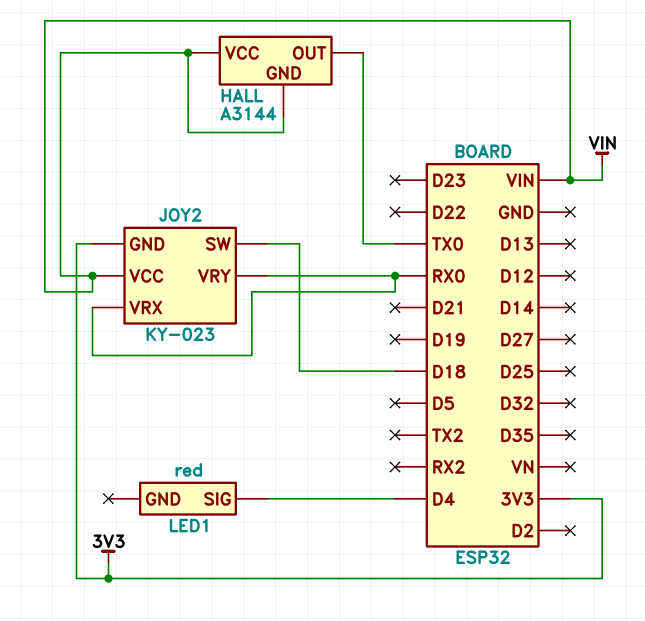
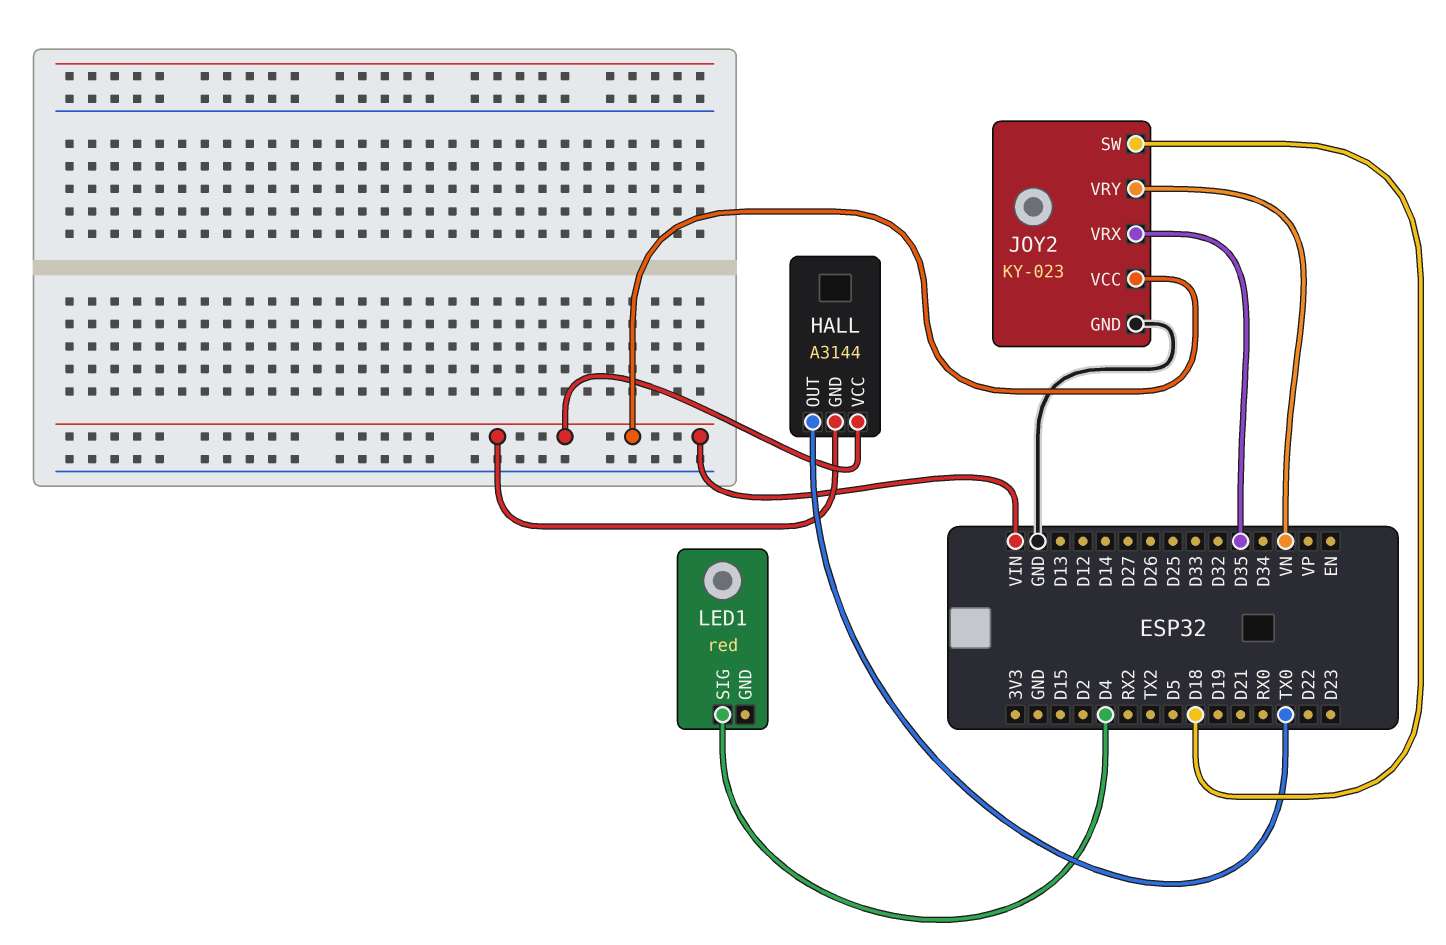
JOY2 pin GND: 3V3 -> GND
JOY2 pin VRX: RX0 -> D35
JOY2 pin VRY: RX0 -> VN

